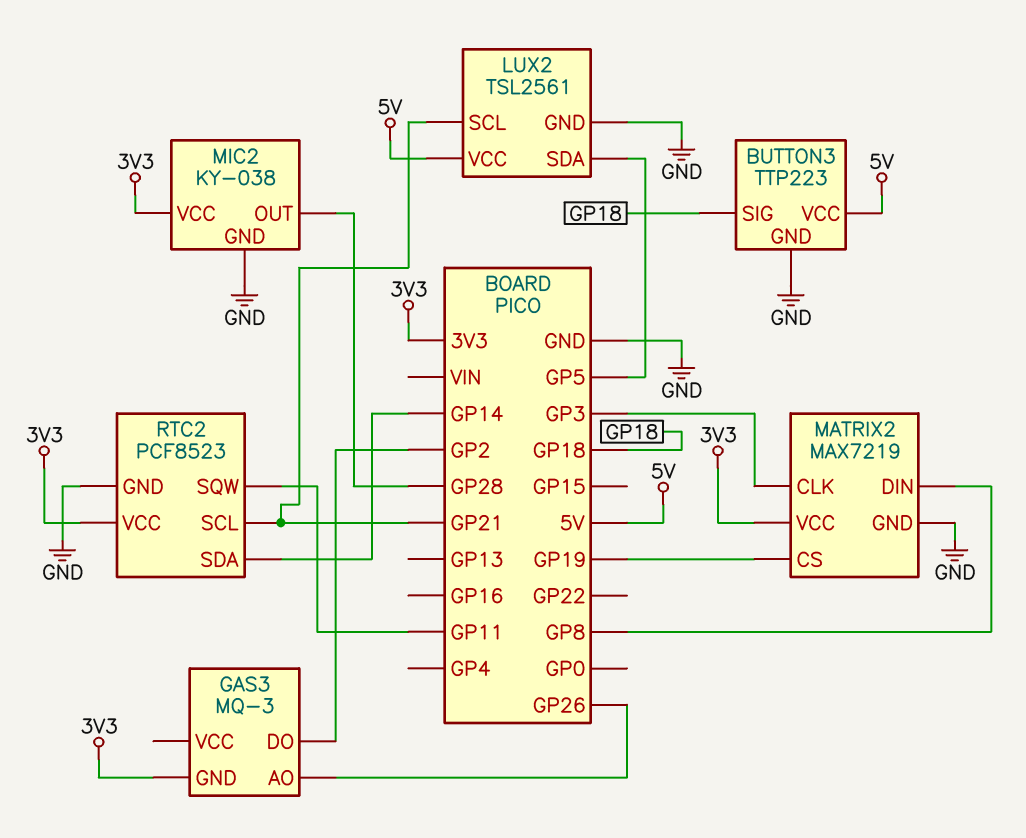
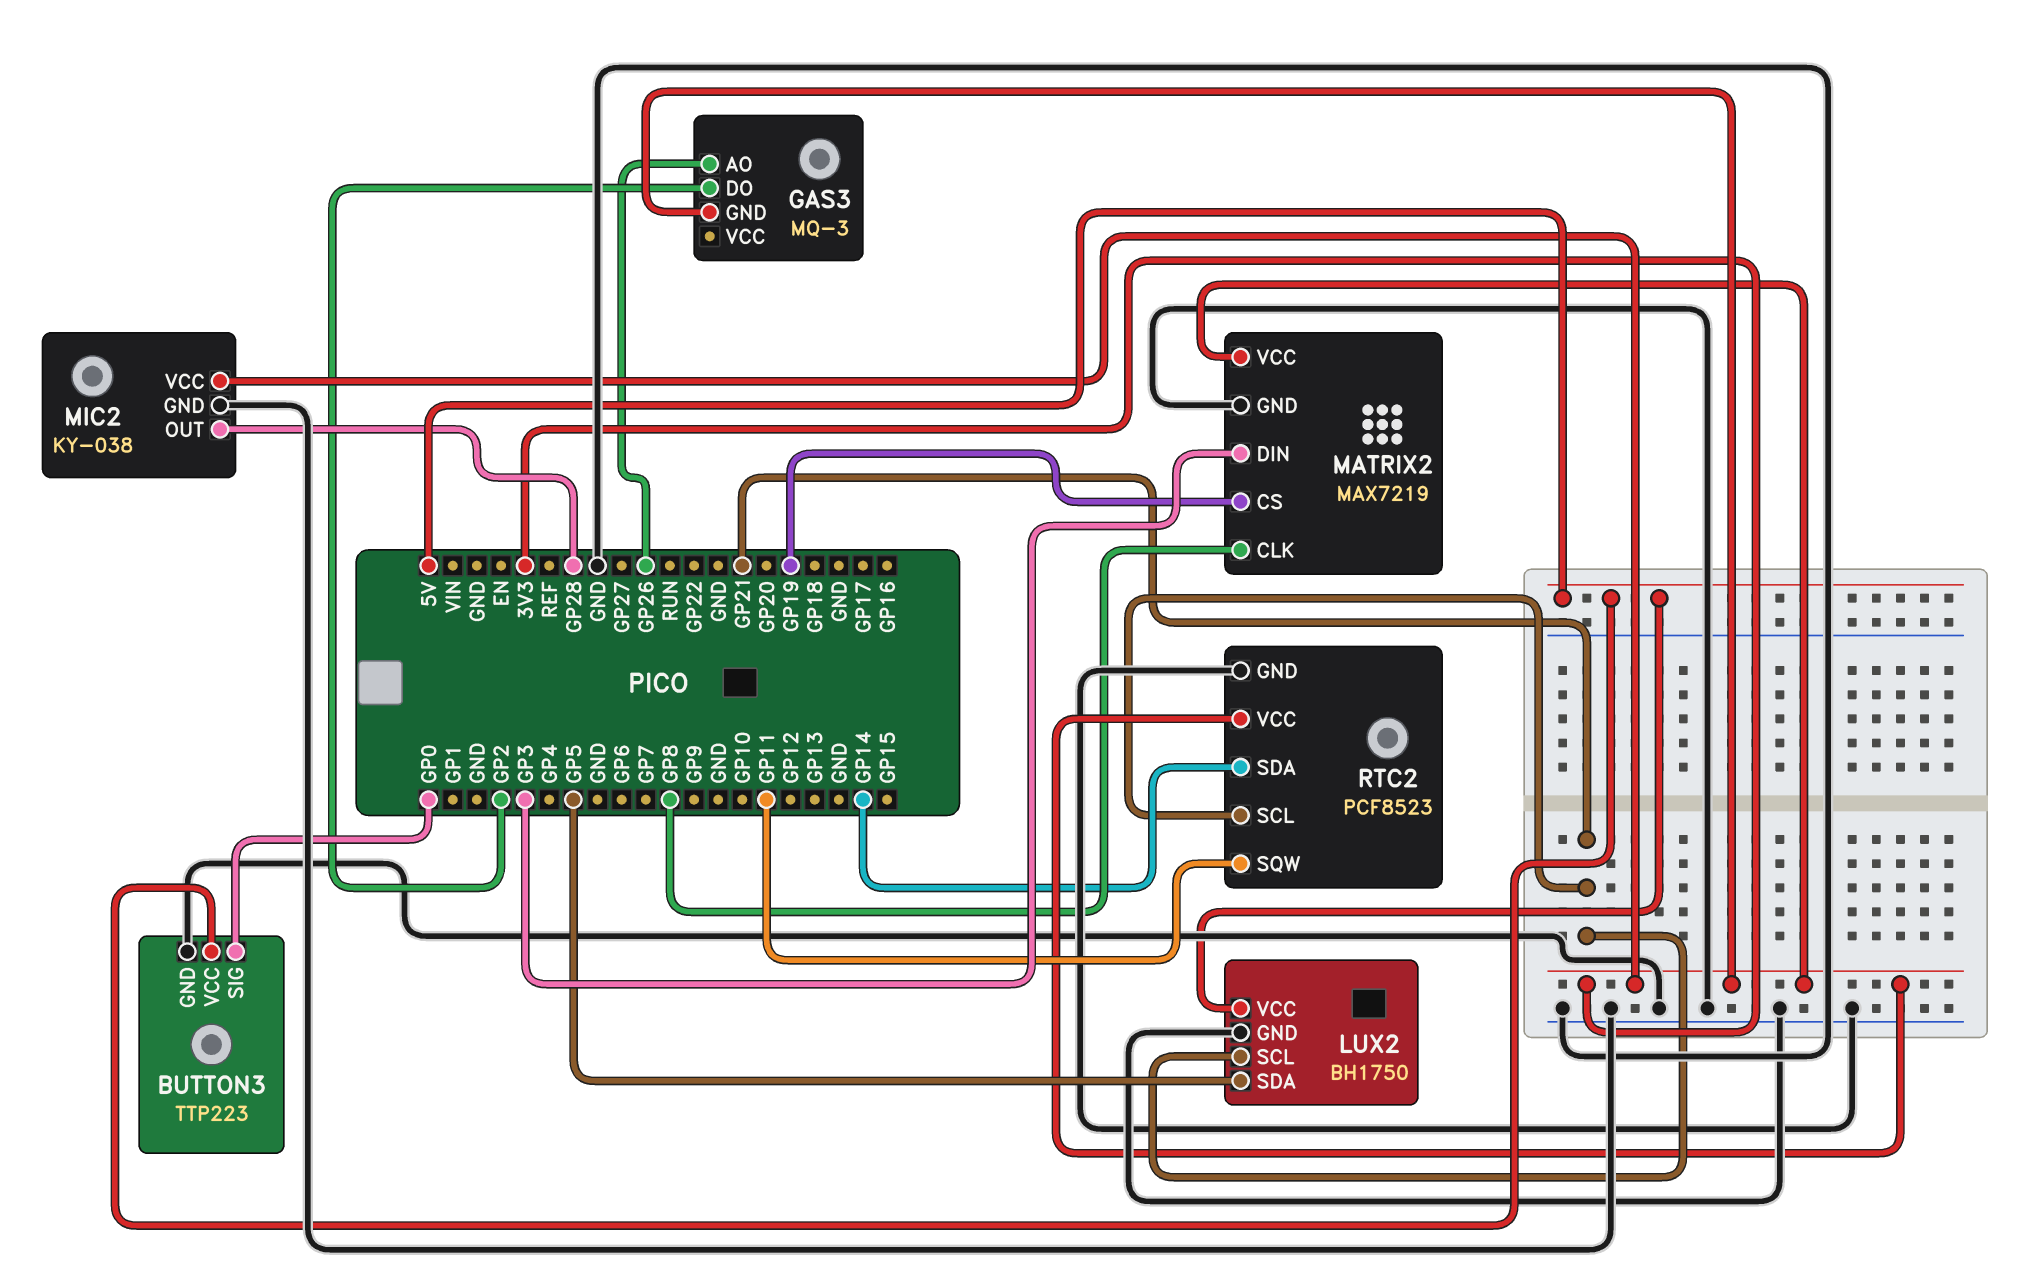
BUTTON3 pin SIG: GP18 -> GP0
LUX2: TSL2561 -> BH1750
MATRIX2 pin CLK: GP3 -> GP8
MATRIX2 pin DIN: GP8 -> GP3

